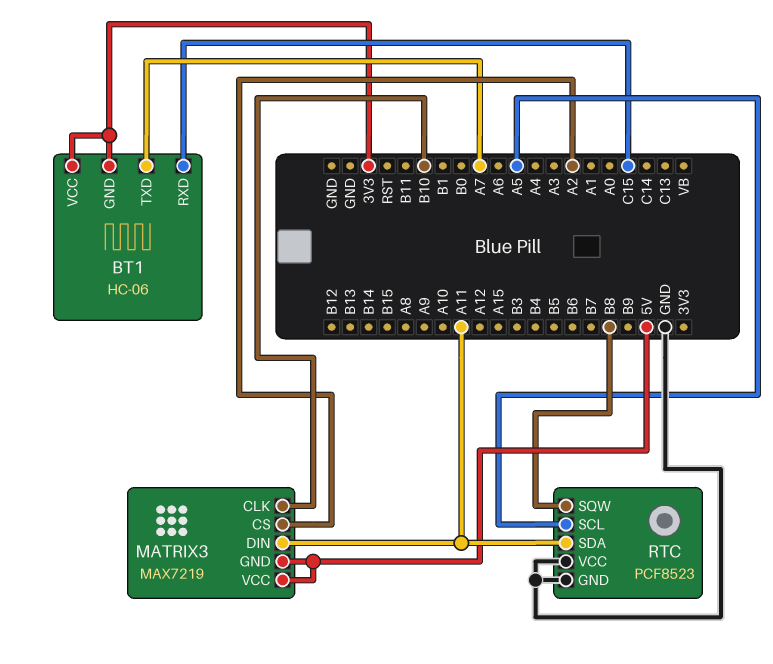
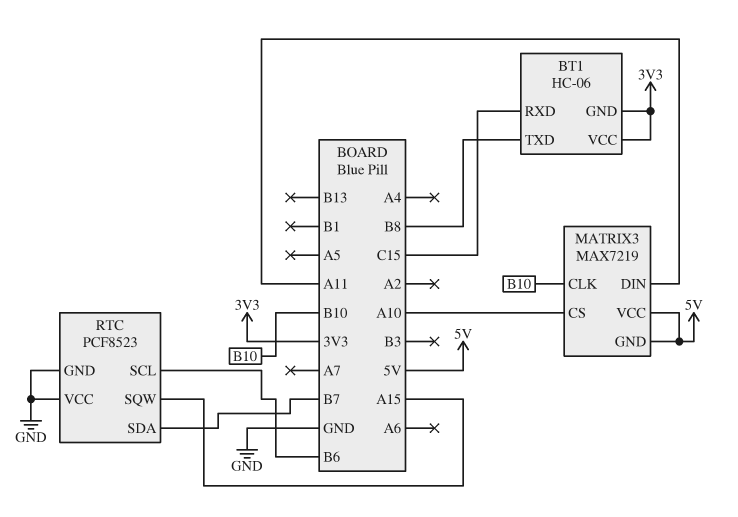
BT1 pin TXD: A7 -> B8
MATRIX3 pin CS: A2 -> A10
RTC pin SCL: A5 -> B6
RTC pin SDA: A11 -> B7
RTC pin SQW: B8 -> A15

